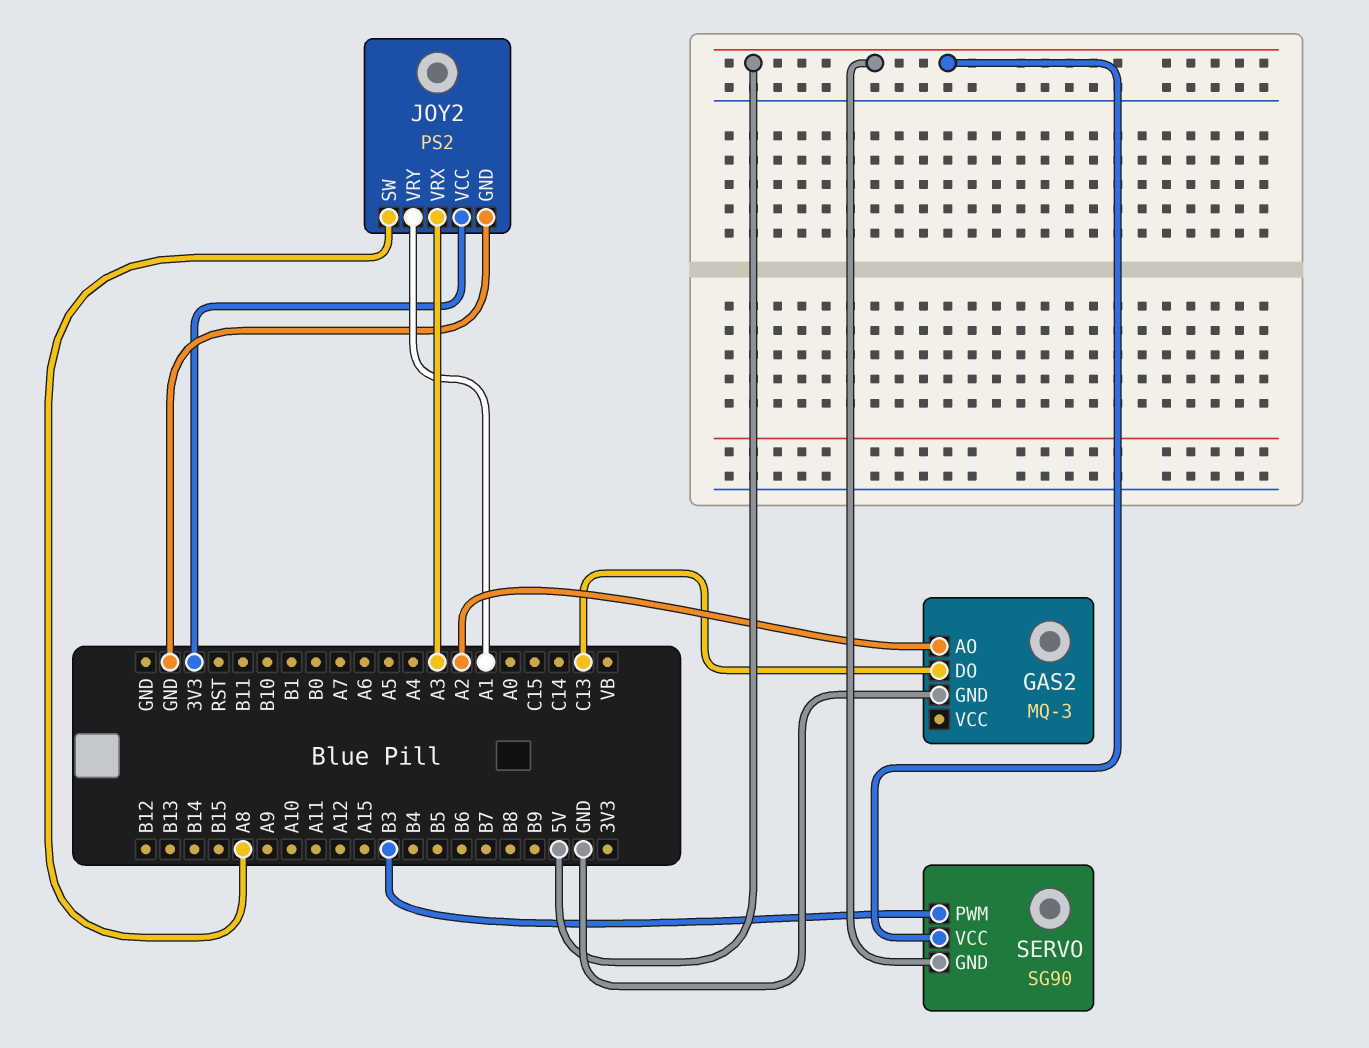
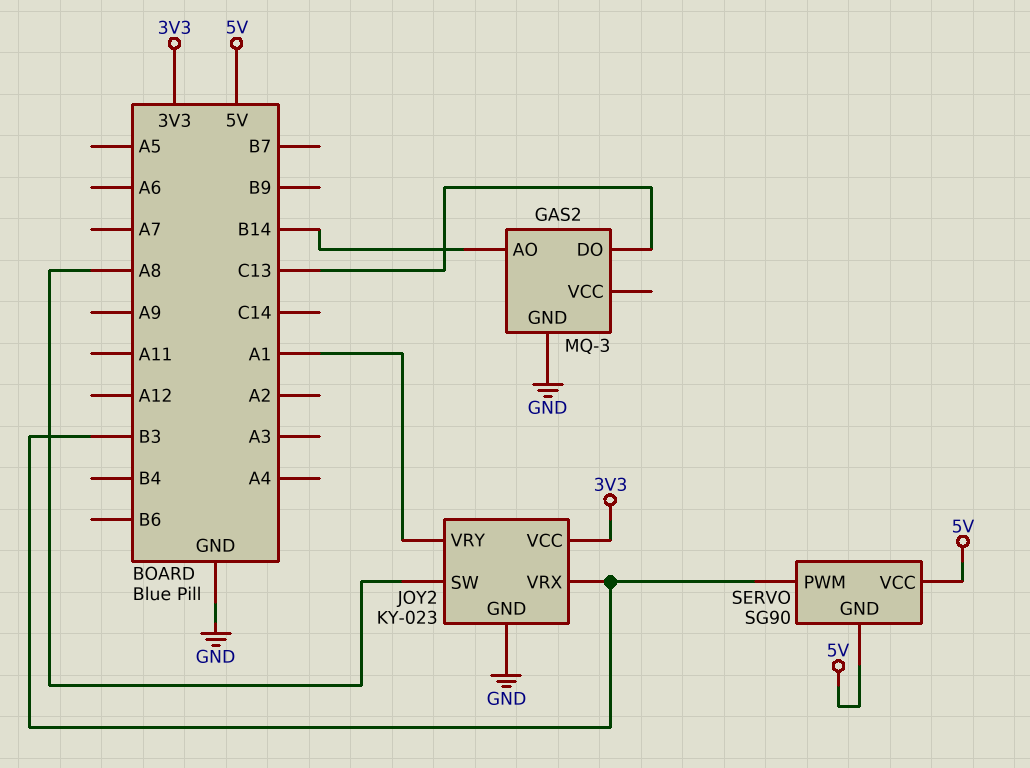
GAS2 pin AO: A2 -> B14
JOY2: PS2 -> KY-023
JOY2 pin VRX: A3 -> B3

